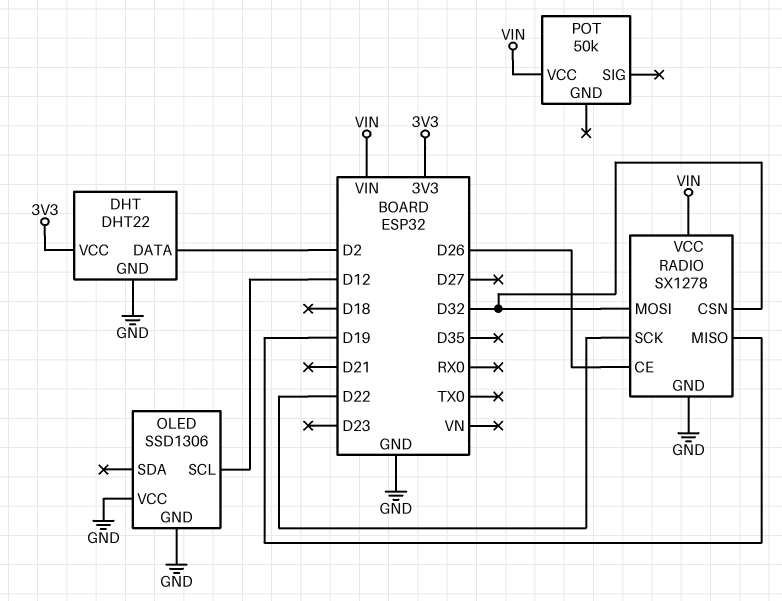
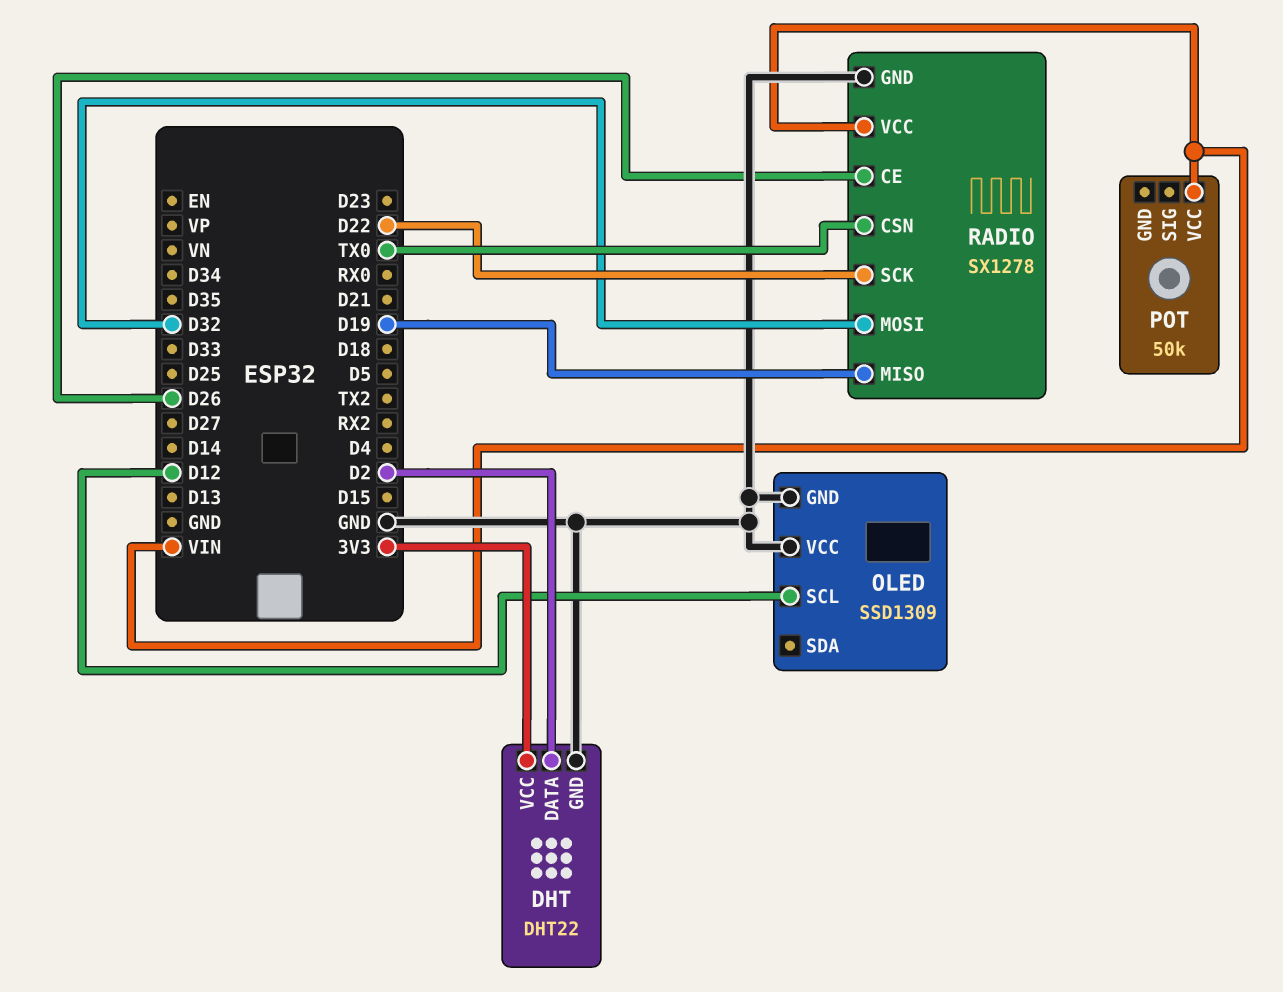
OLED: SSD1306 -> SSD1309
RADIO pin CSN: D32 -> TX0

